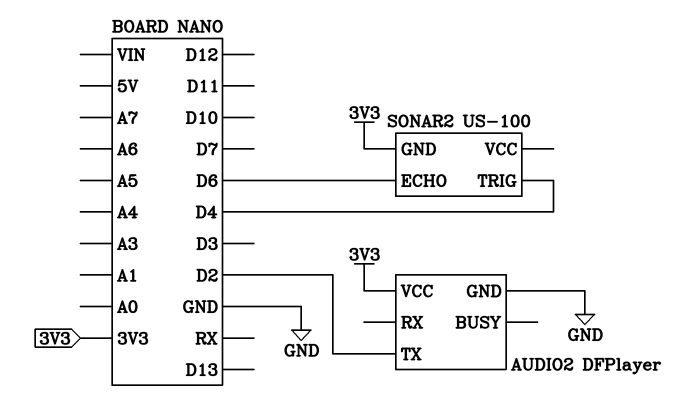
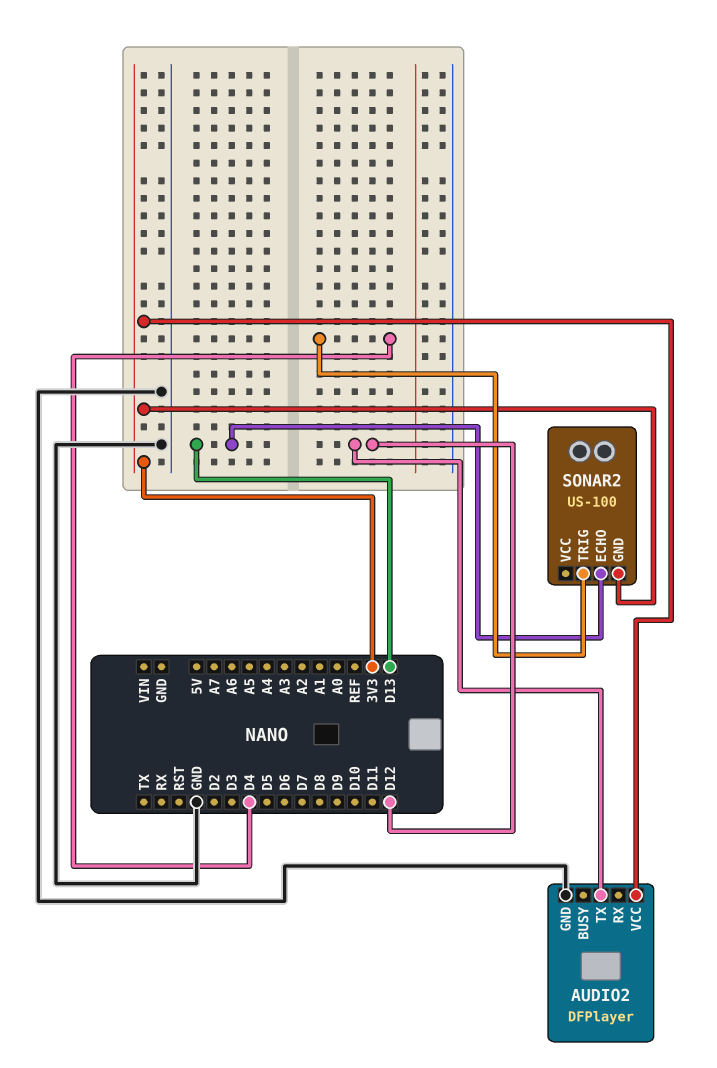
AUDIO2 pin TX: D2 -> D12
SONAR2 pin ECHO: D6 -> D13

